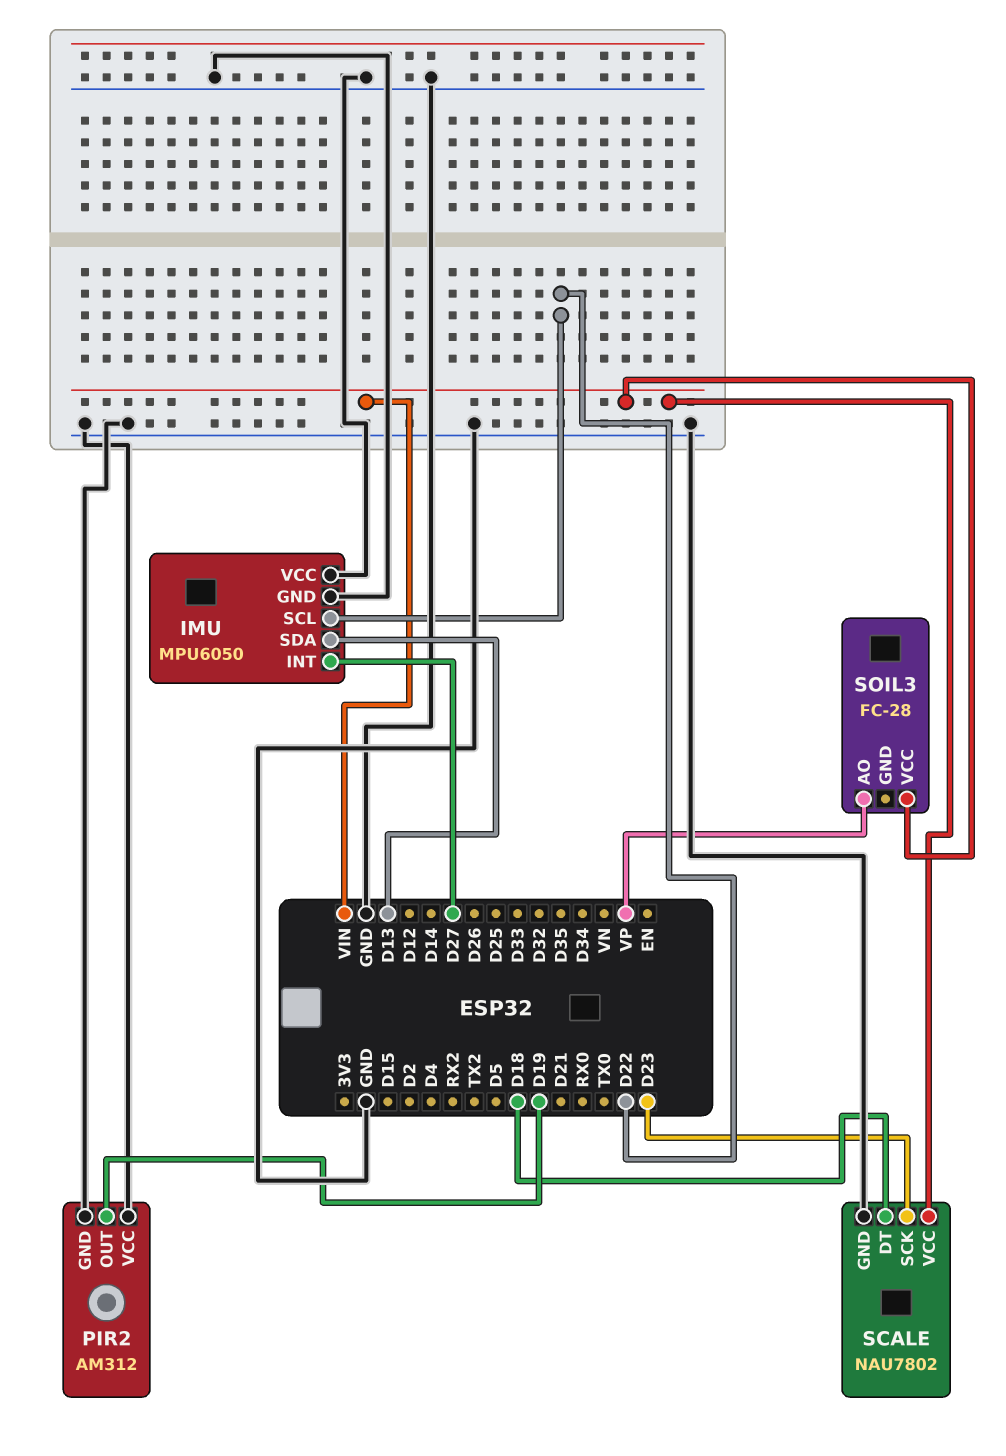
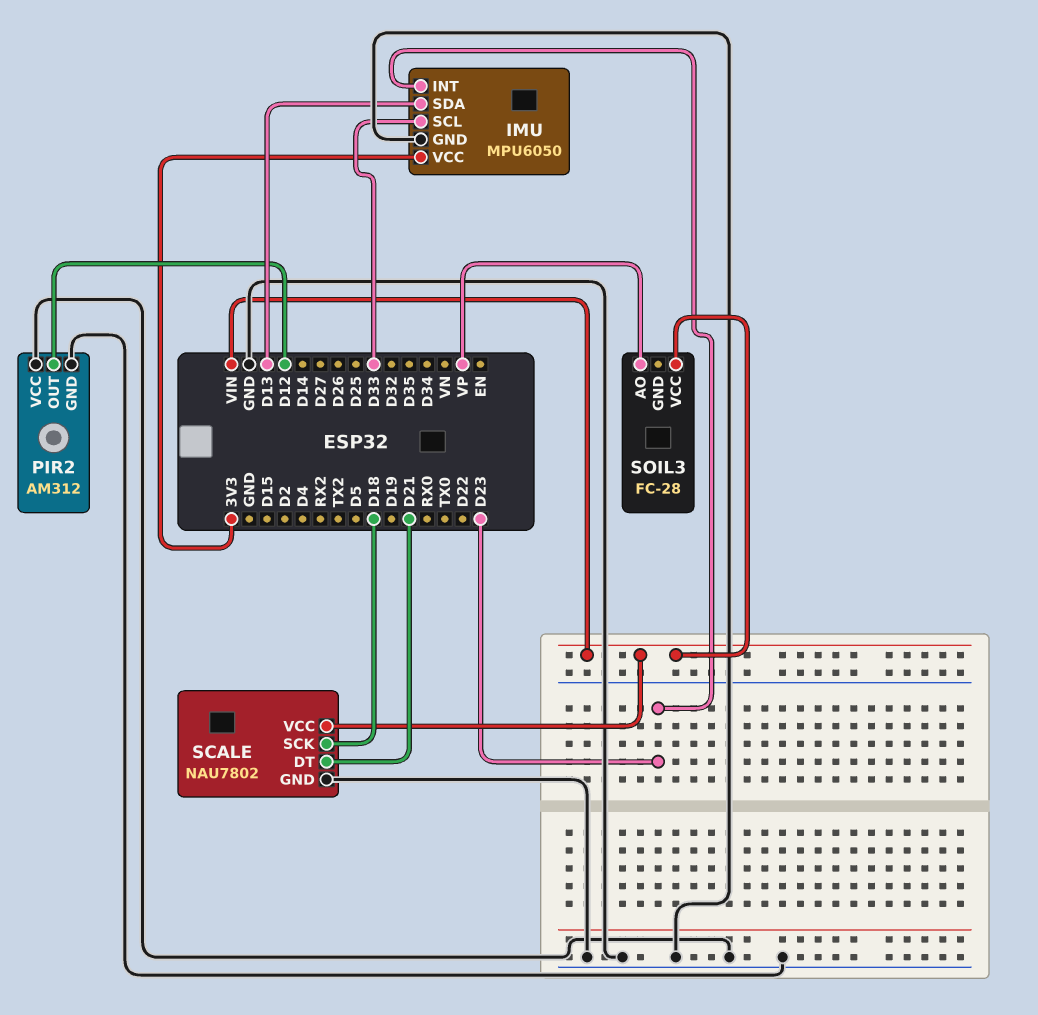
IMU pin INT: D27 -> D23
IMU pin SCL: D22 -> D33
IMU pin VCC: GND -> 3V3
PIR2 pin OUT: D19 -> D12
SCALE pin DT: D18 -> D21
SCALE pin SCK: D23 -> D18

